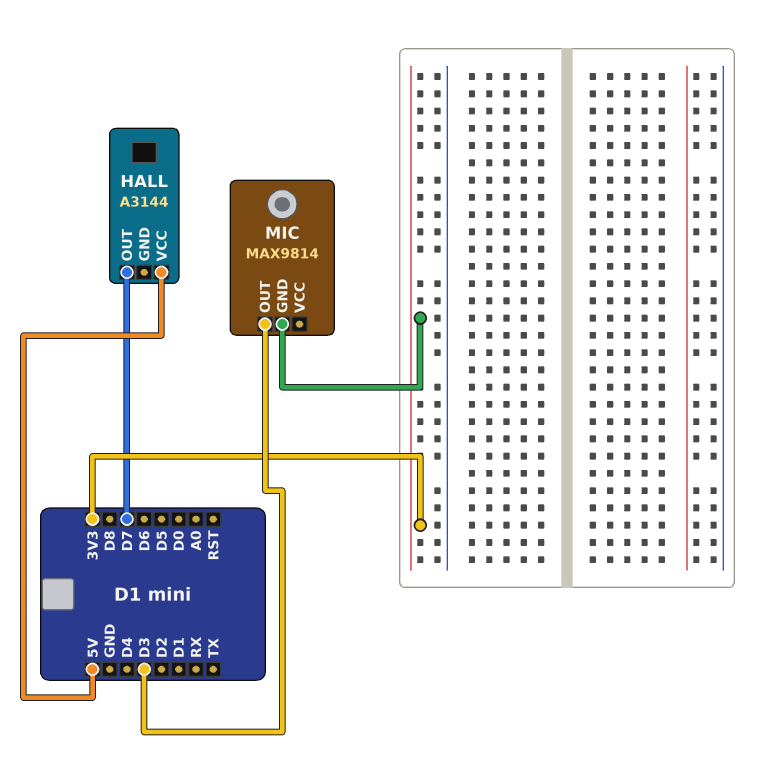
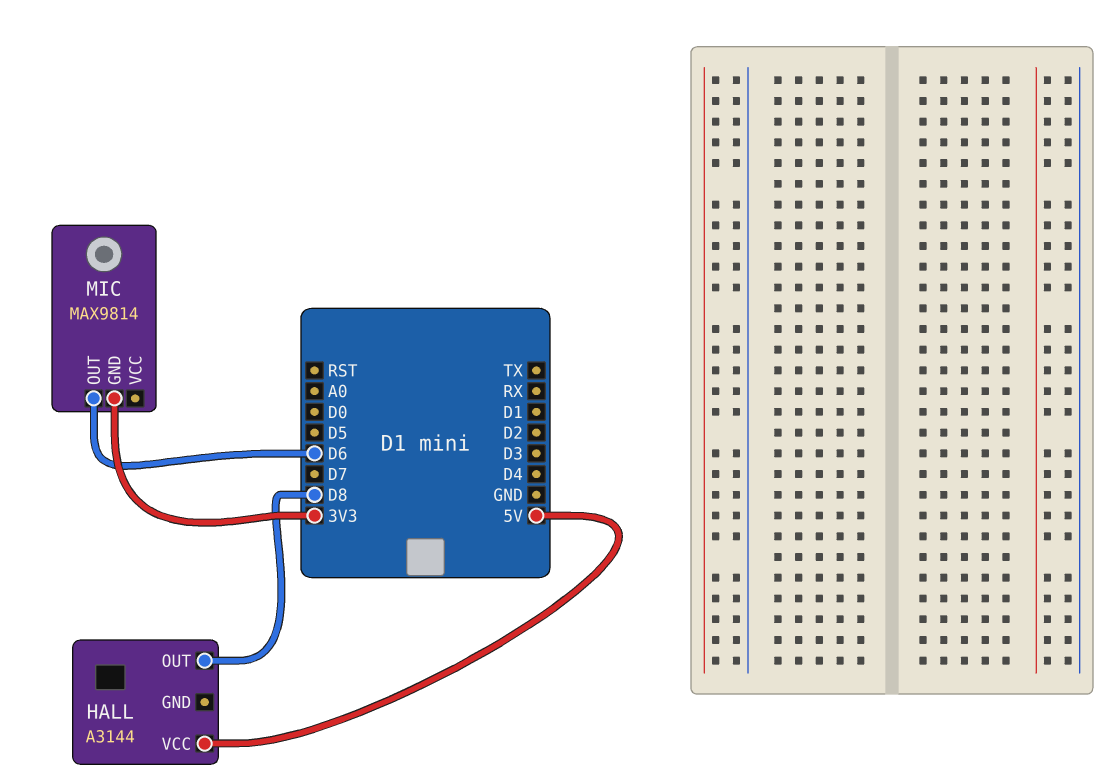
HALL pin OUT: D7 -> D8
MIC pin OUT: D3 -> D6

